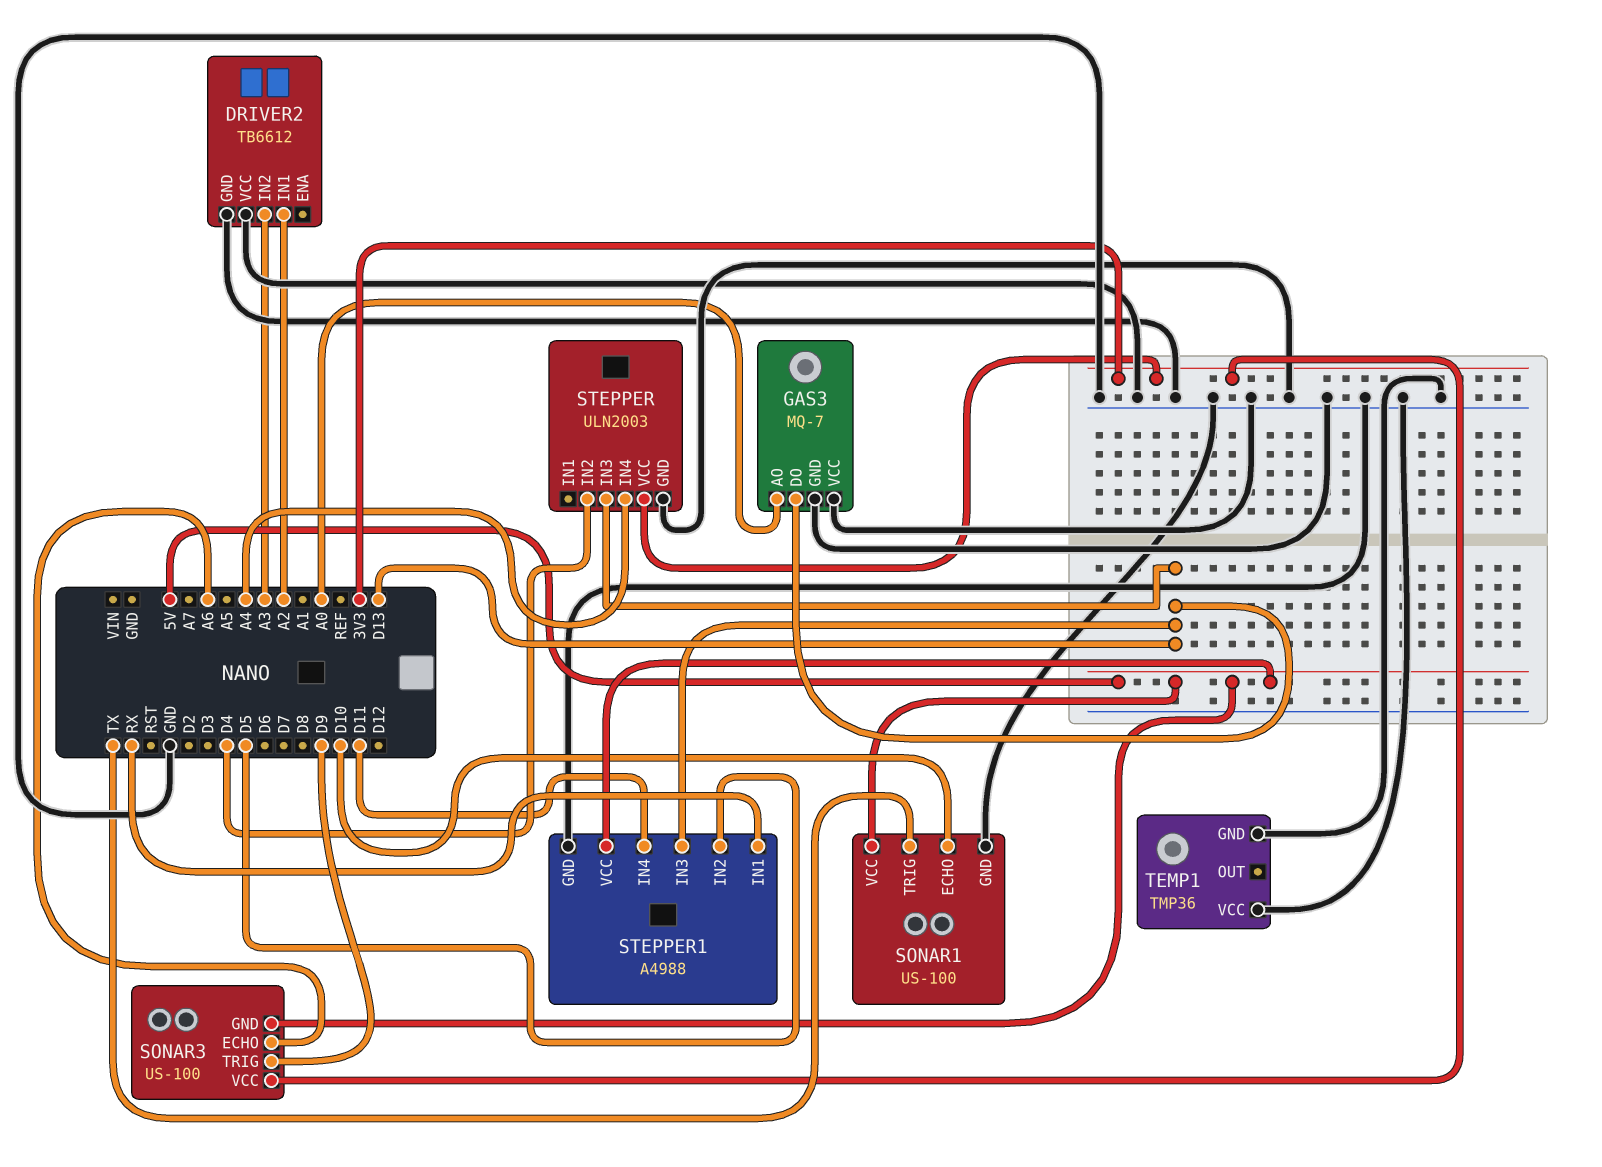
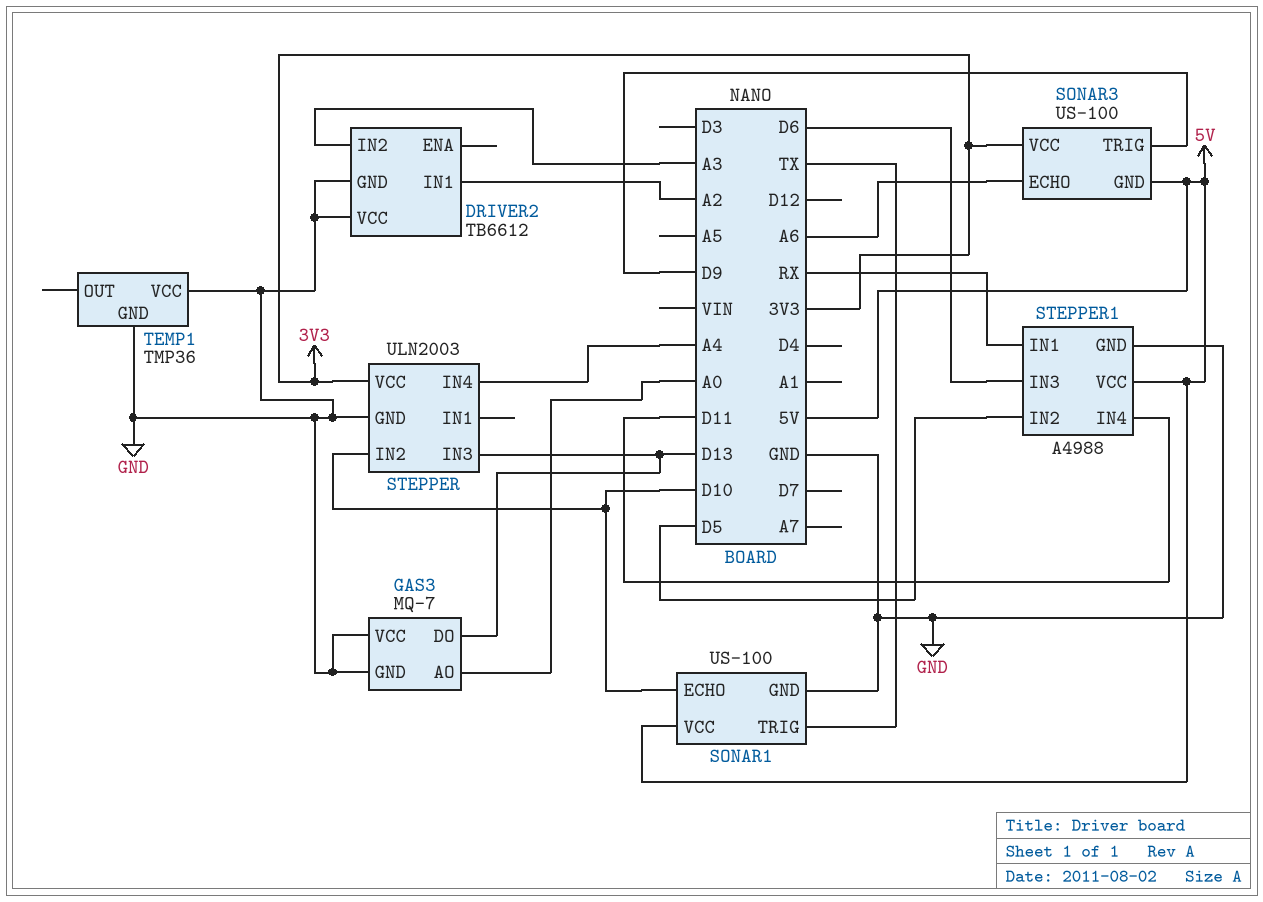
STEPPER pin IN2: D4 -> D10
STEPPER1 pin IN3: D13 -> D6

